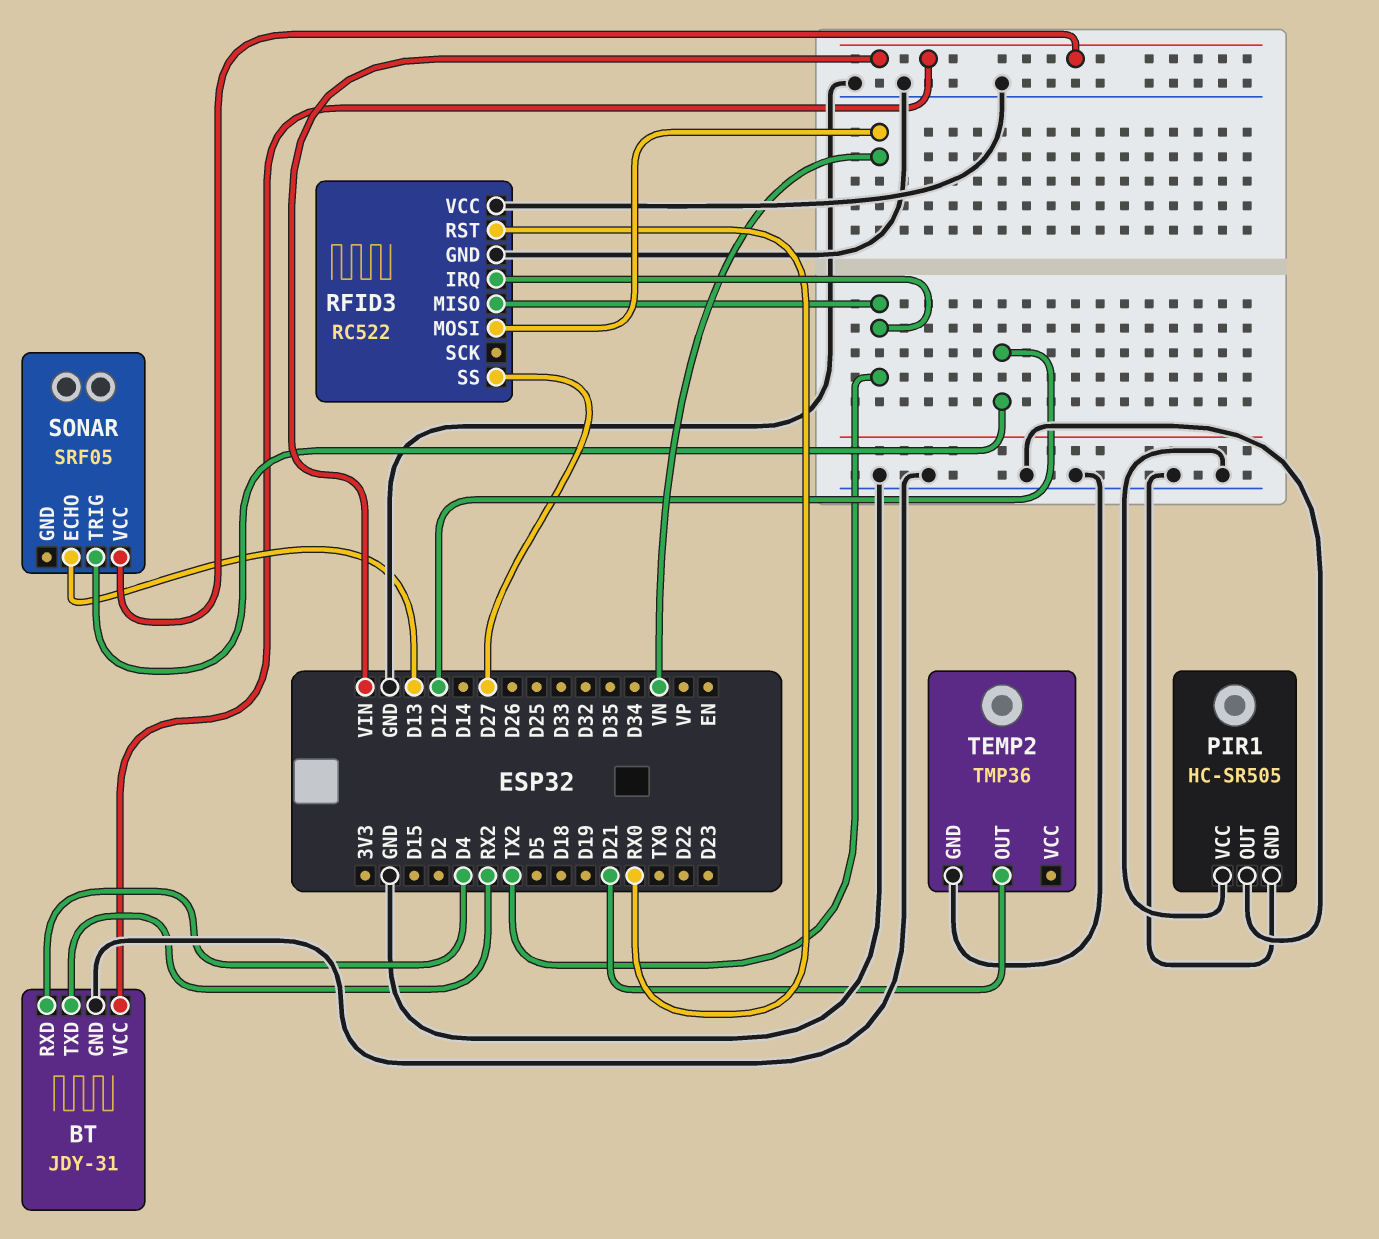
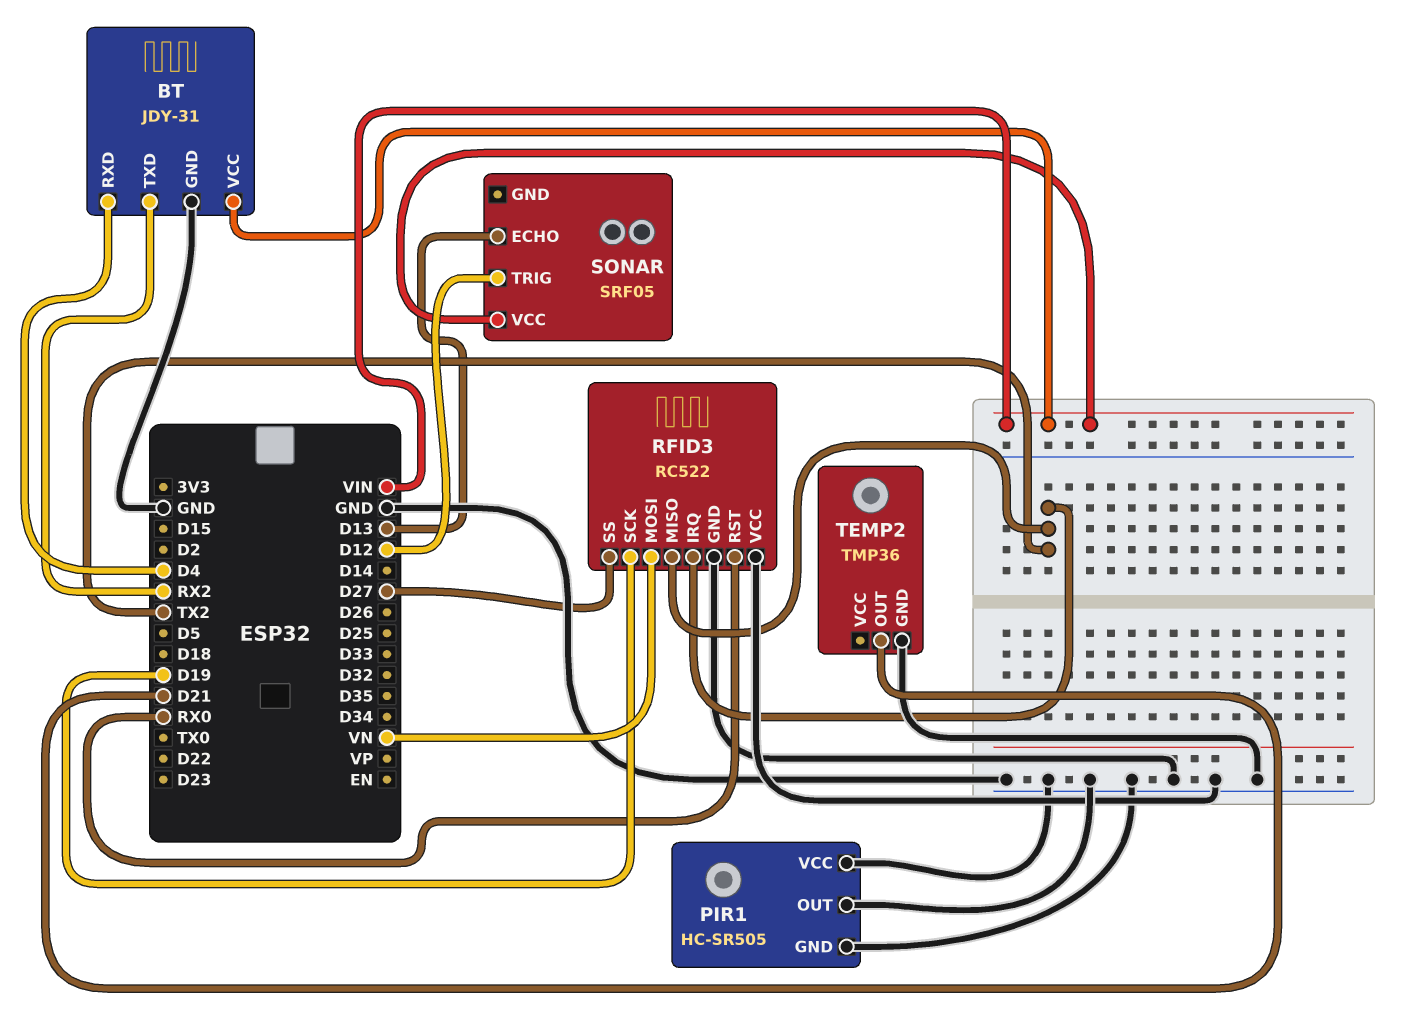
RFID3 pin SCK: none -> D19

